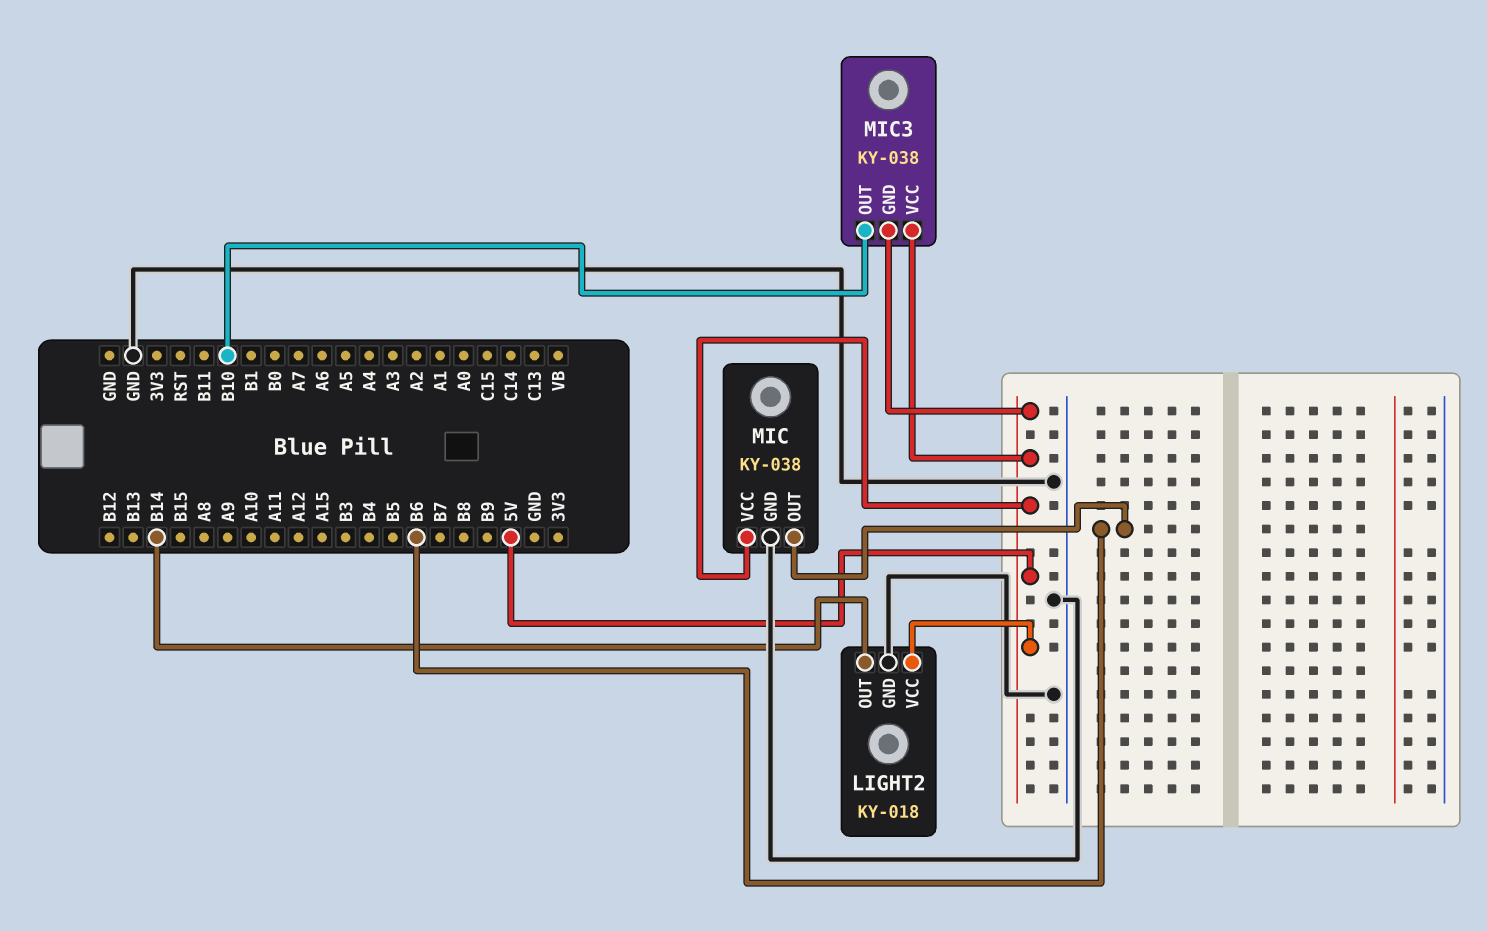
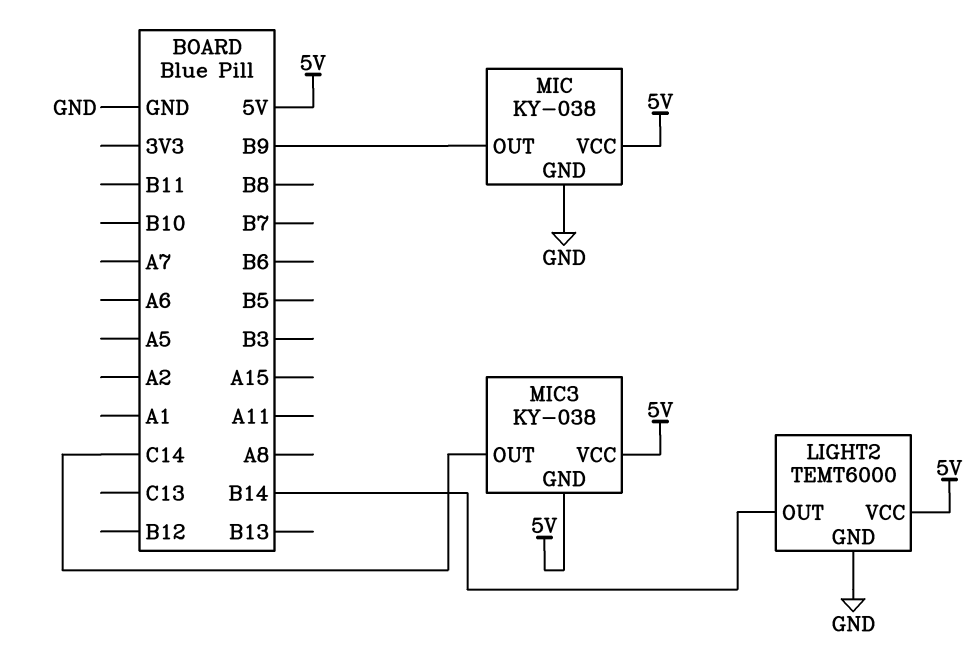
LIGHT2: KY-018 -> TEMT6000
MIC pin OUT: B6 -> B9
MIC3 pin OUT: B10 -> C14

